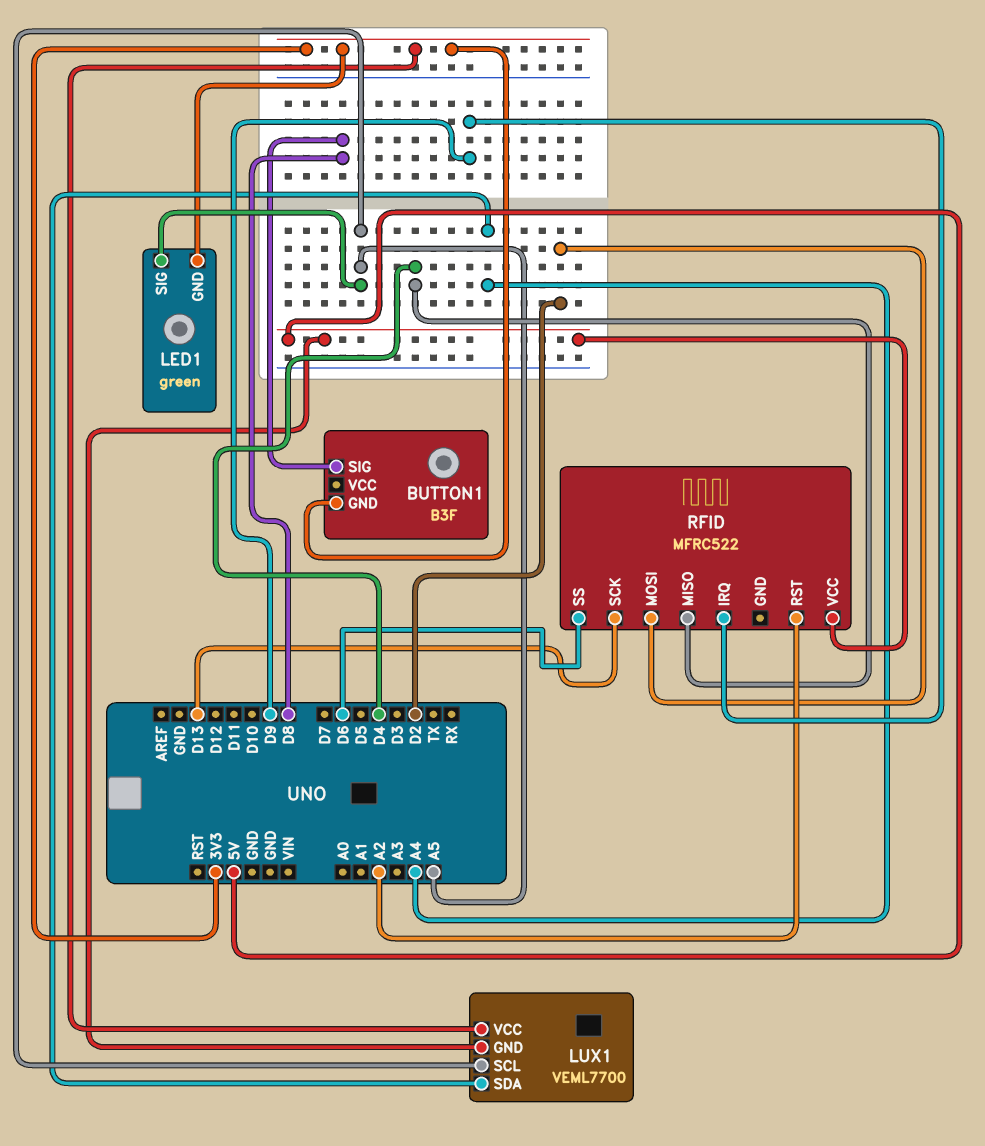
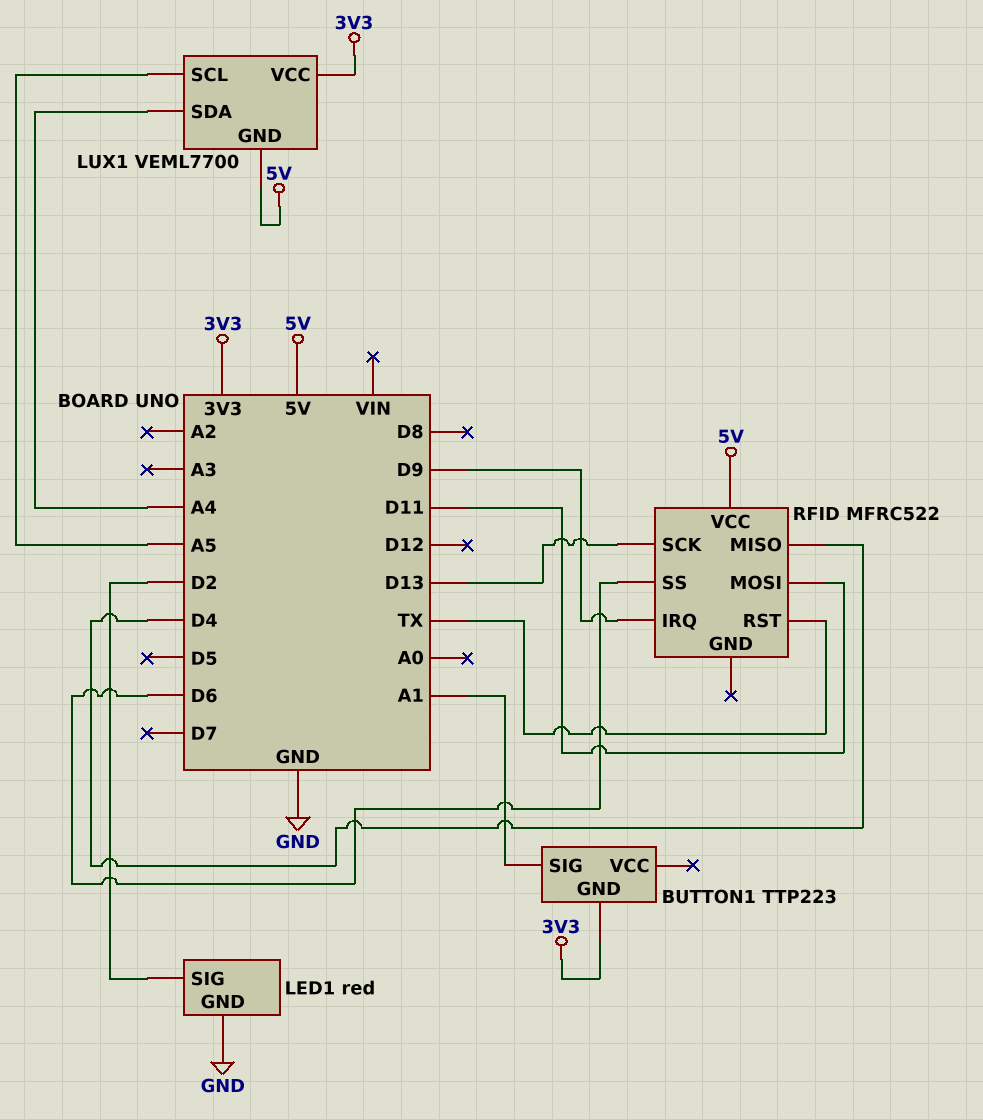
BUTTON1: B3F -> TTP223
BUTTON1 pin SIG: D8 -> A1
LED1: green -> red
LED1 pin GND: 3V3 -> GND
LED1 pin SIG: A5 -> D2
RFID pin MOSI: D2 -> D11
RFID pin RST: A2 -> TX

